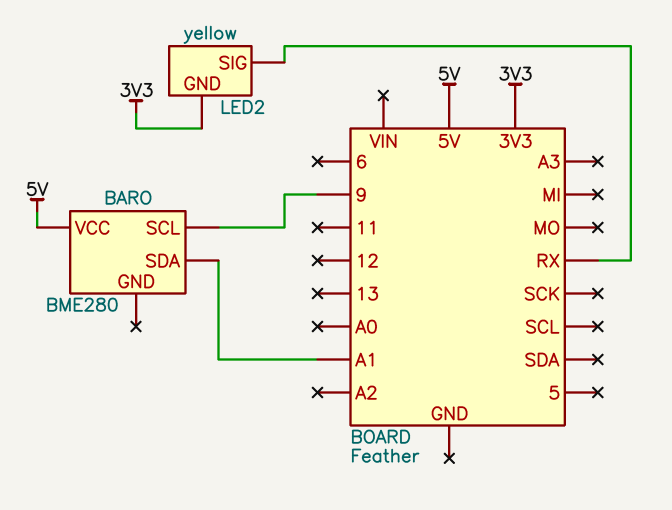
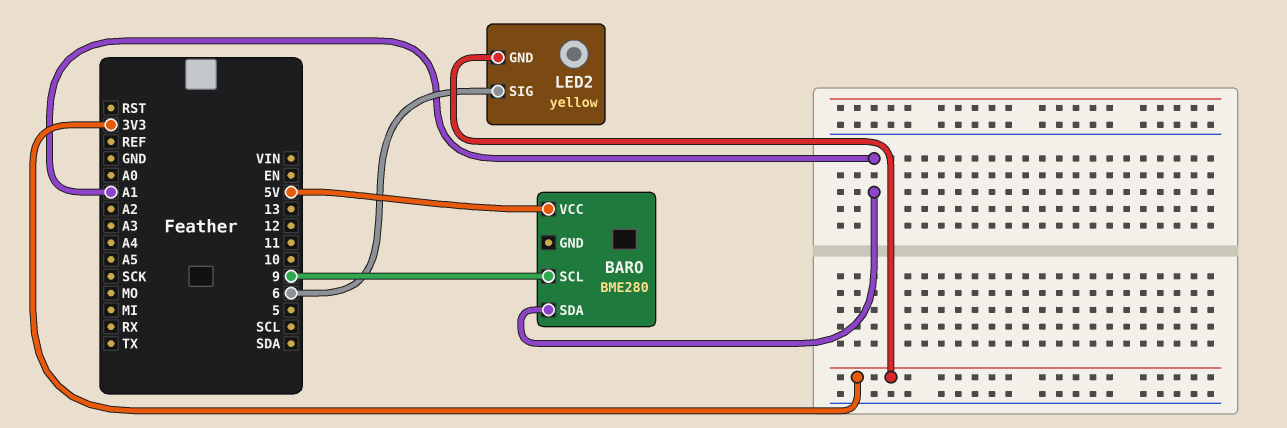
LED2 pin SIG: RX -> 6

